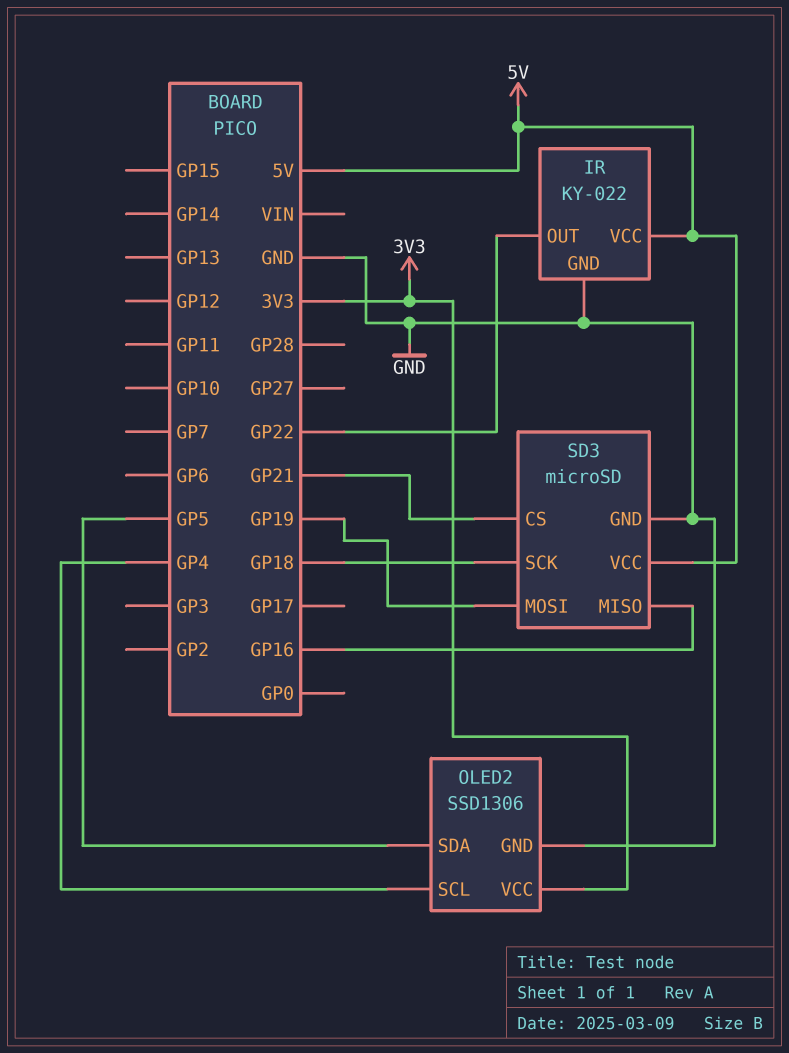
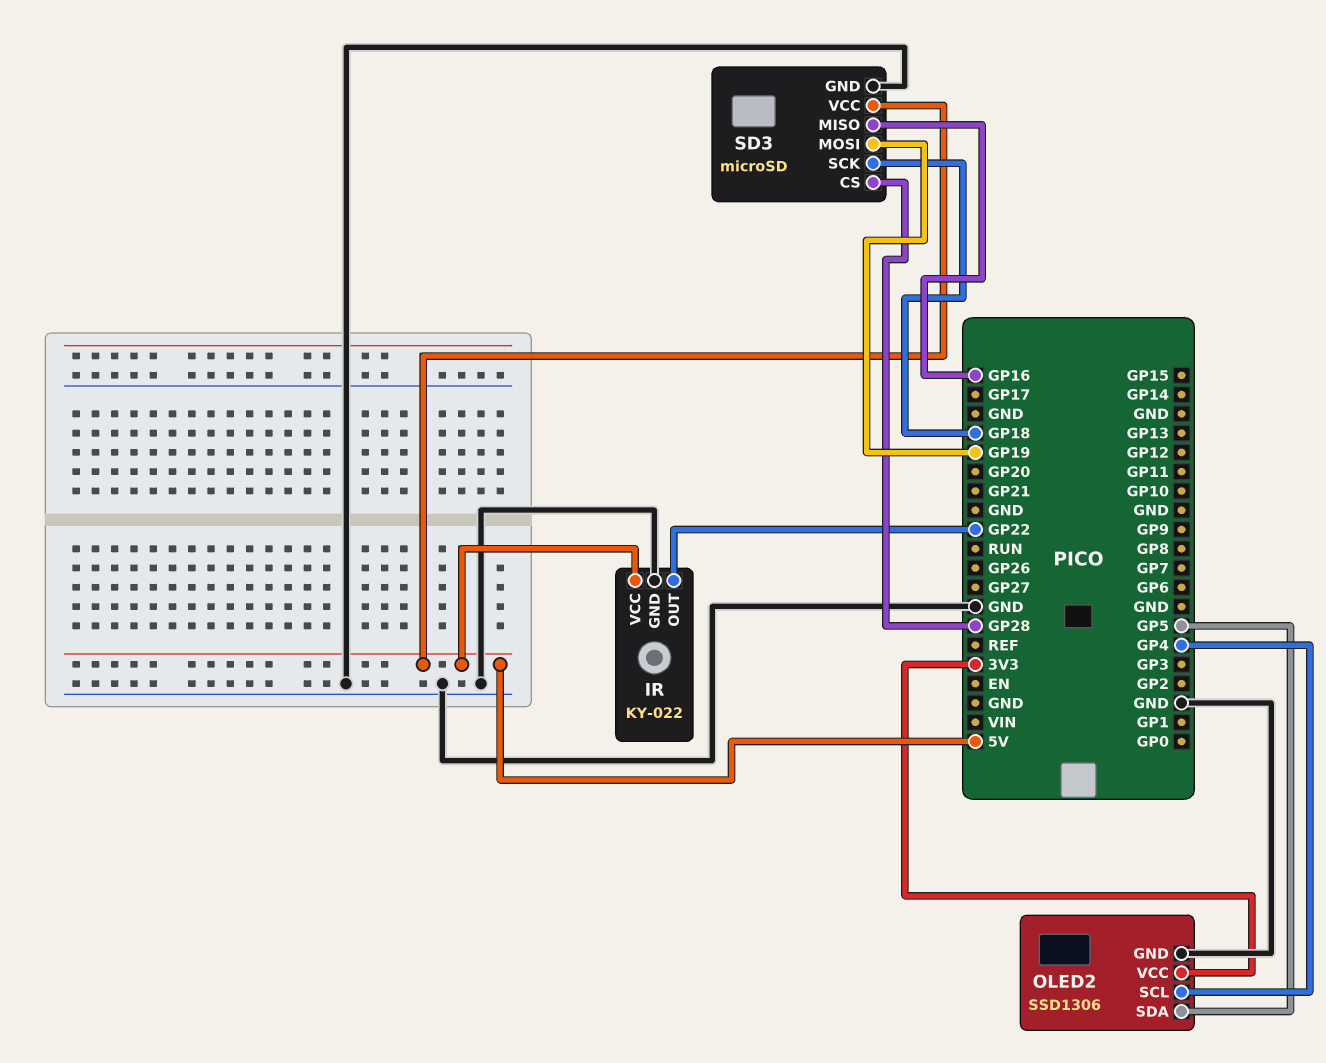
SD3 pin CS: GP21 -> GP28

